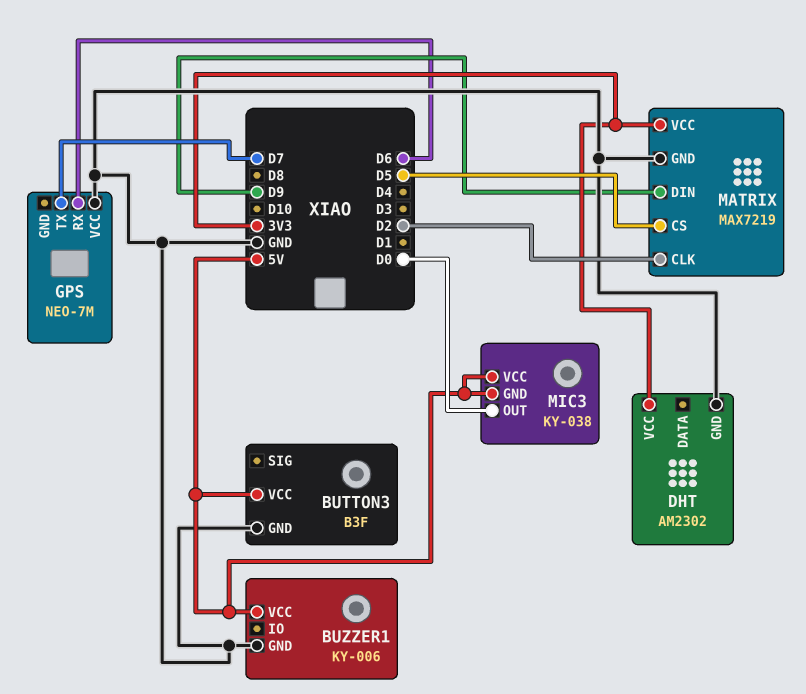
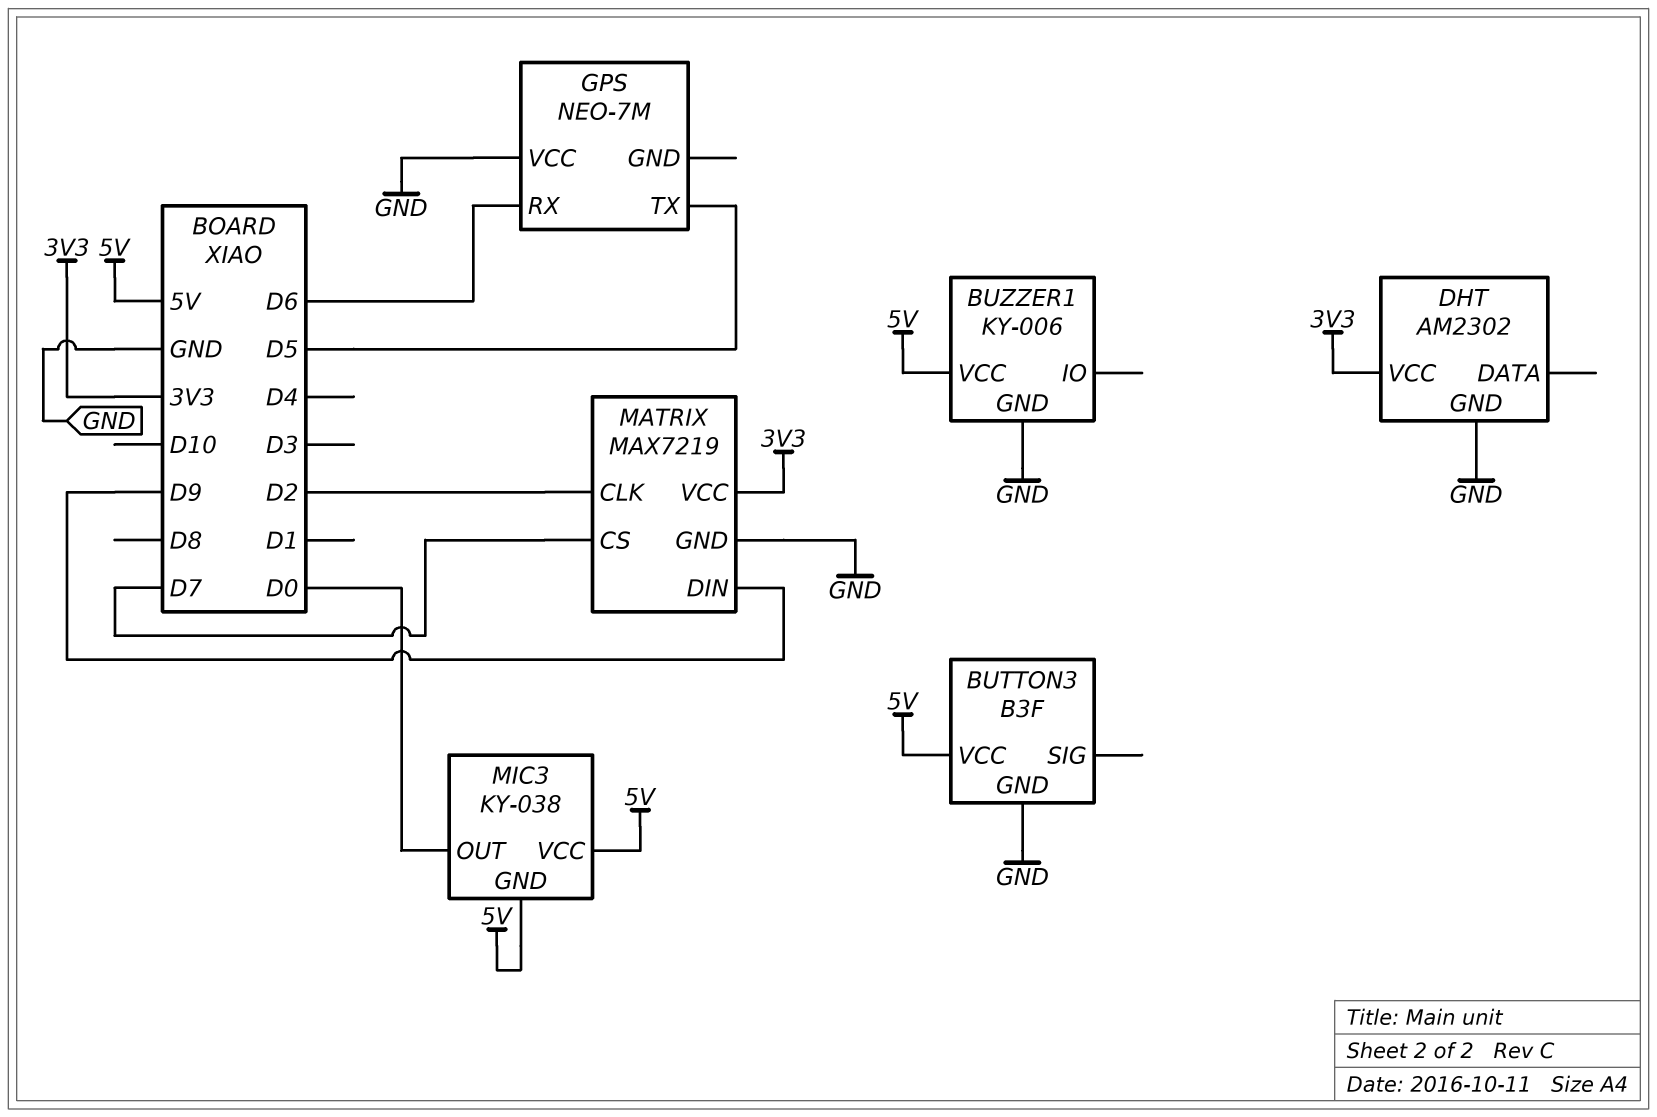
GPS pin TX: D7 -> D5
MATRIX pin CS: D5 -> D7

